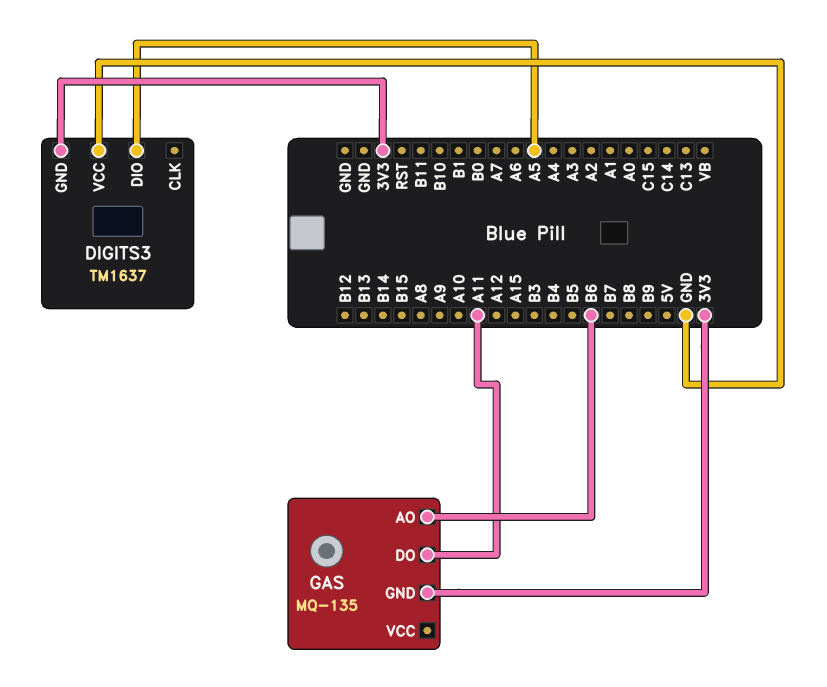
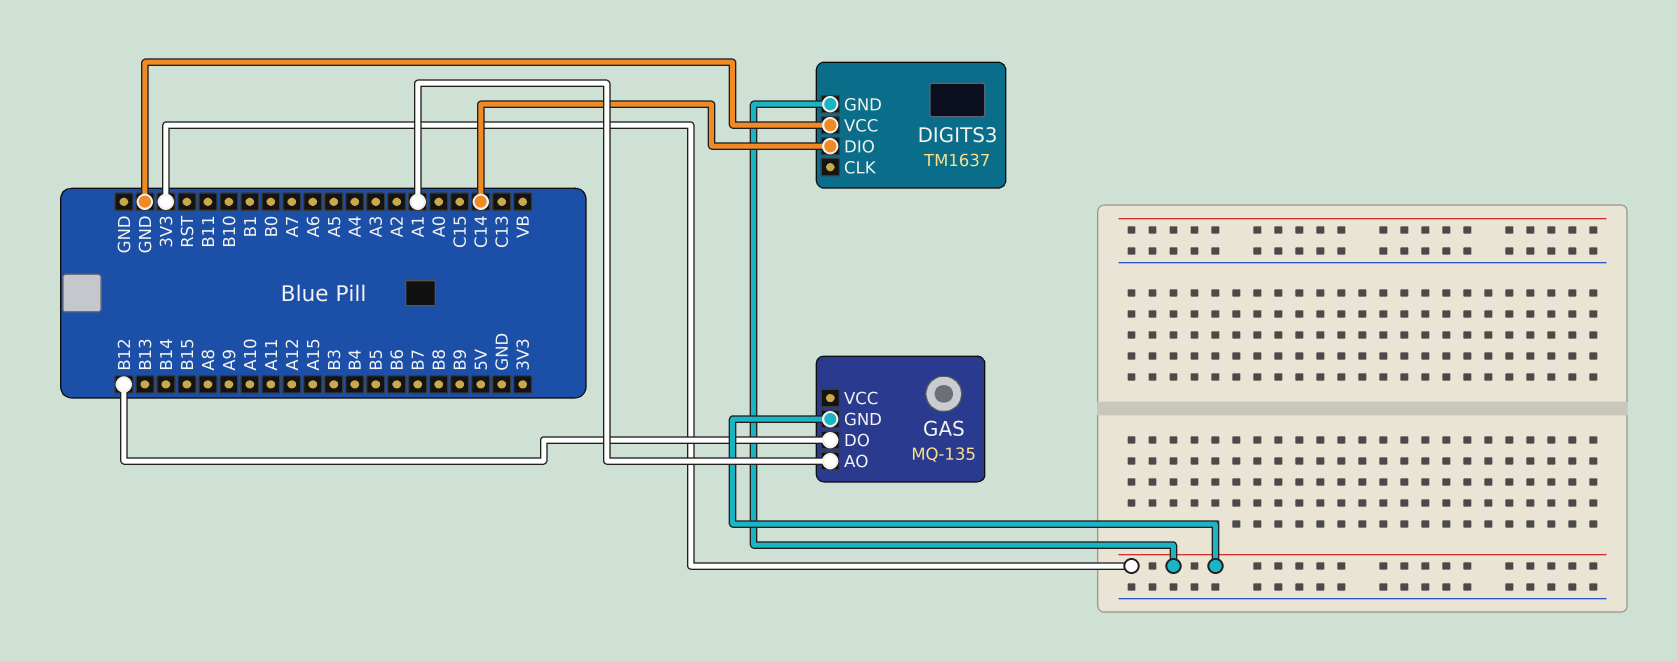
DIGITS3 pin DIO: A5 -> C14
GAS pin AO: B6 -> A1
GAS pin DO: A11 -> B12

